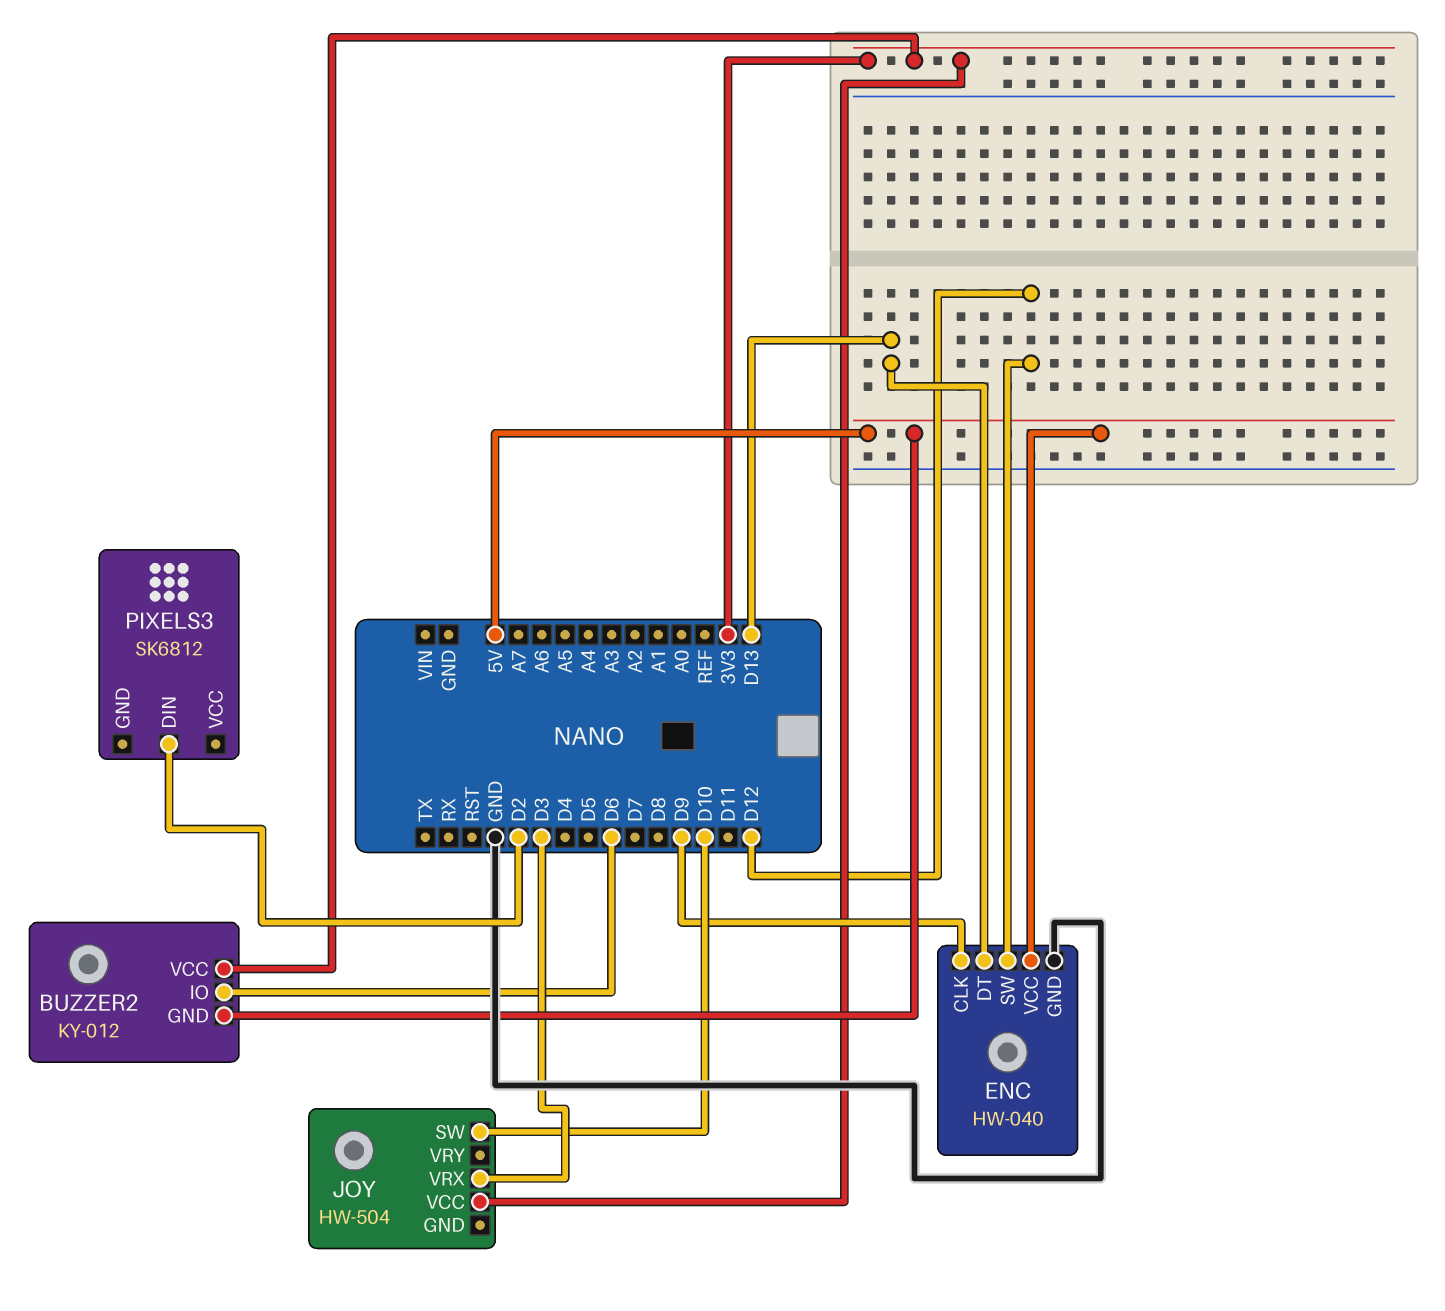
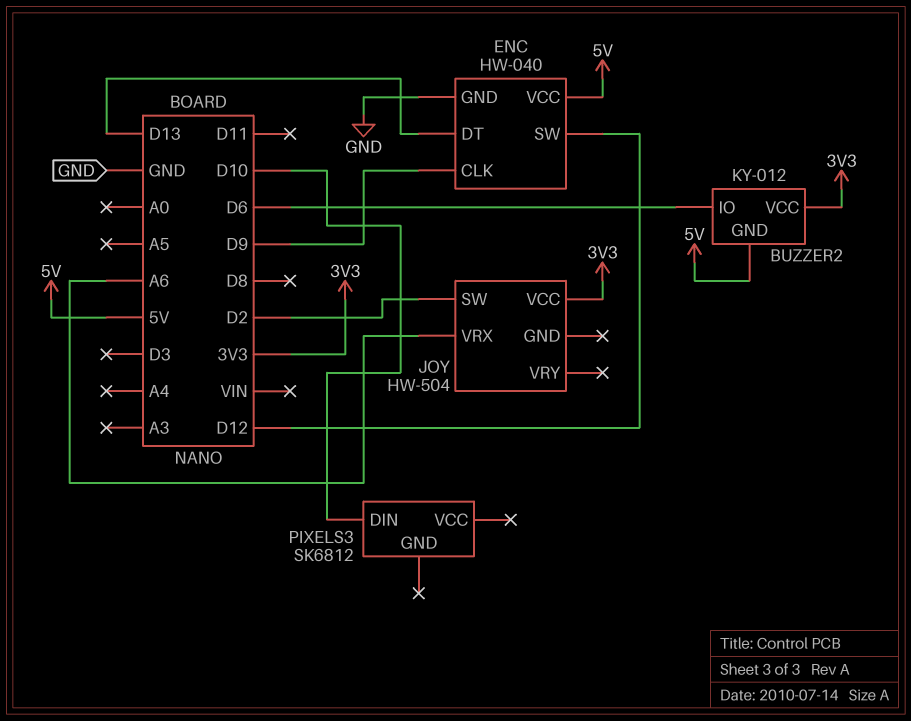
JOY pin SW: D10 -> D2
JOY pin VRX: D3 -> A6
PIXELS3 pin DIN: D2 -> D10

